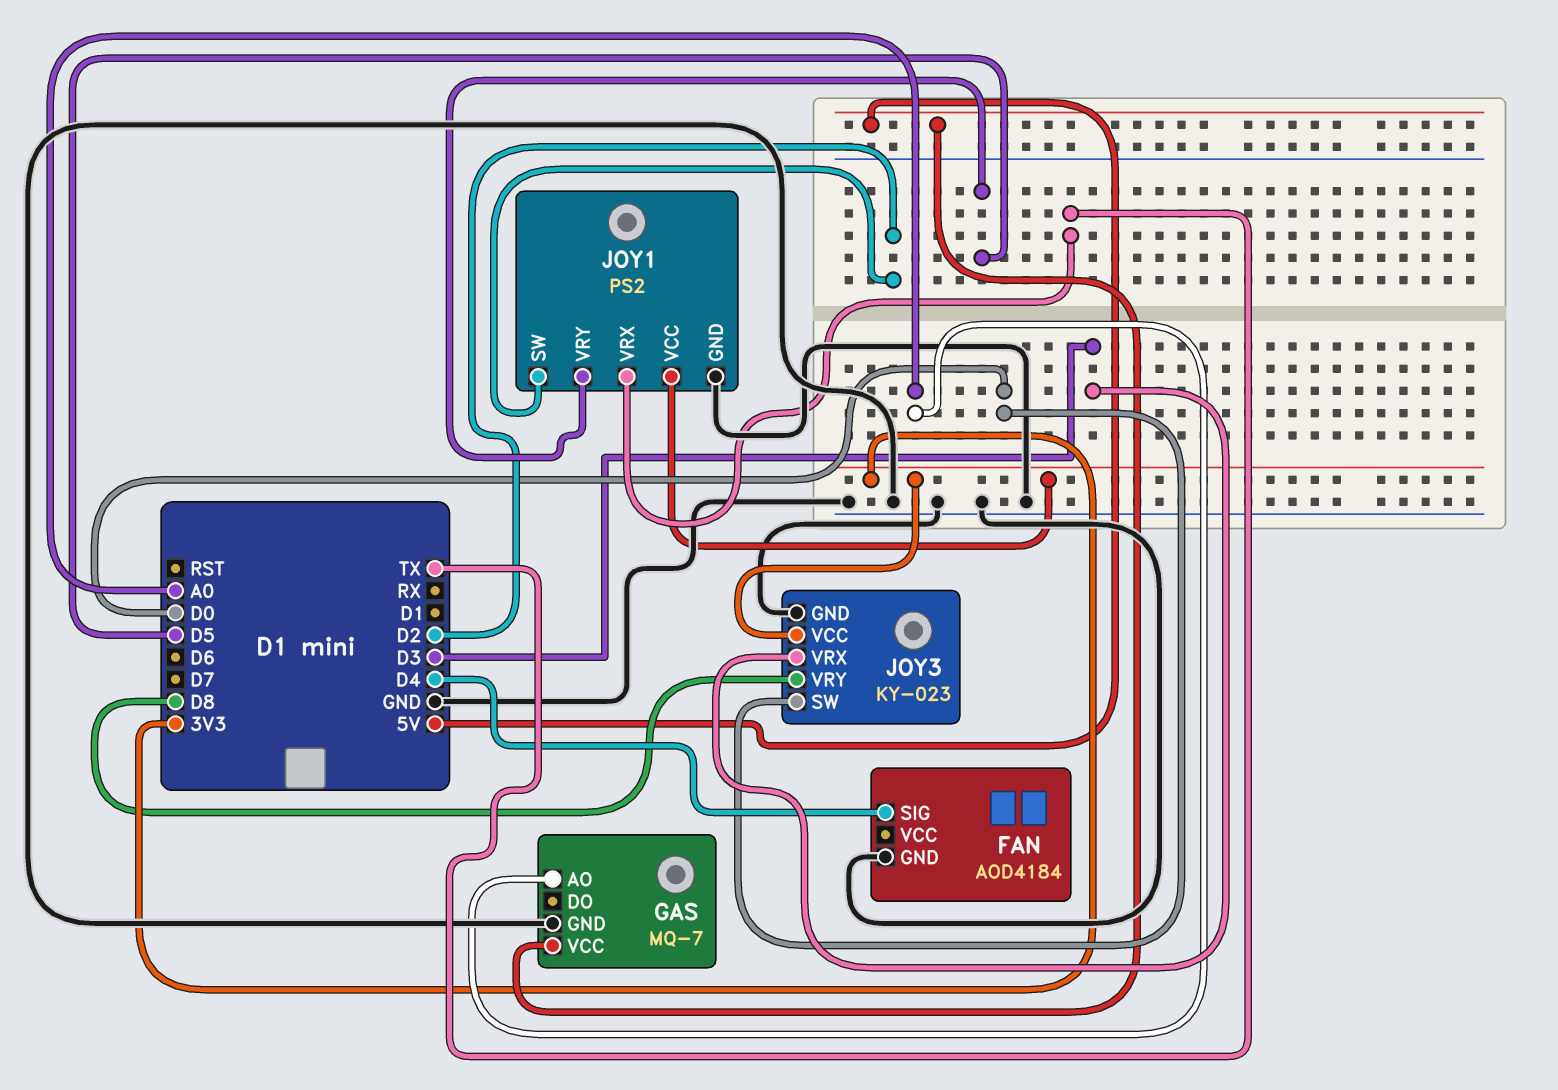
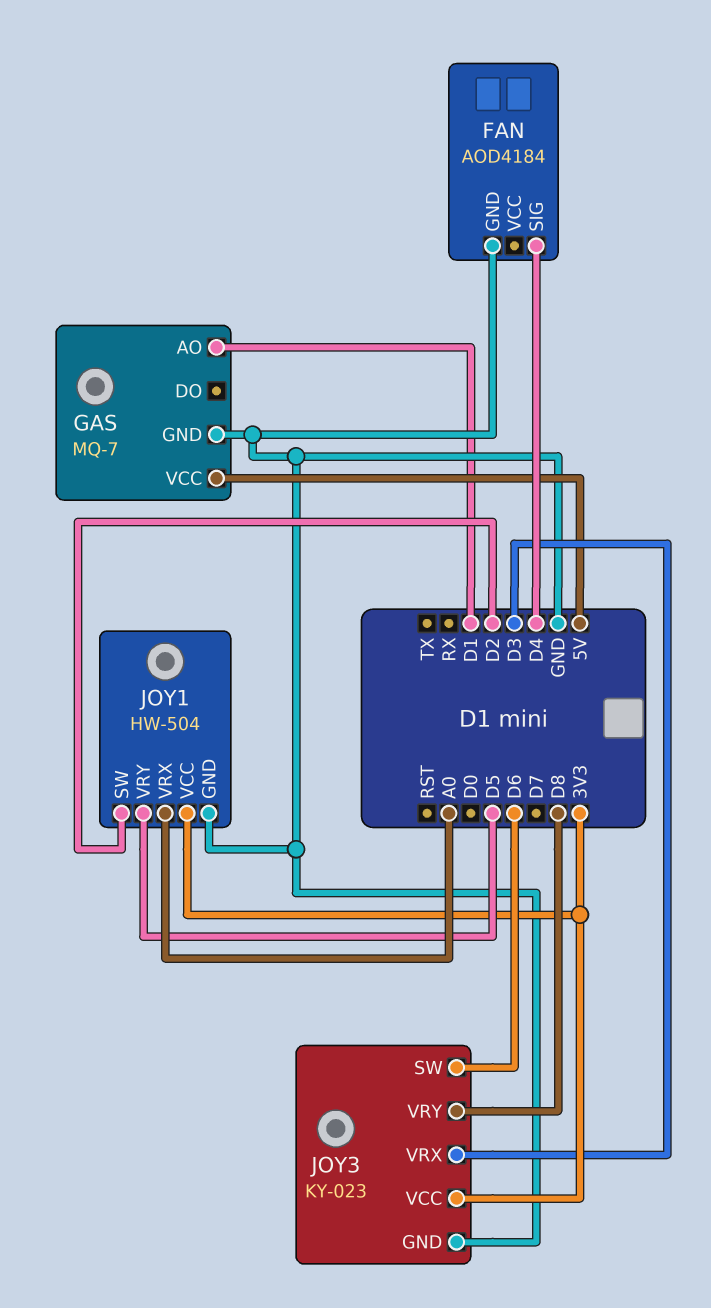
GAS pin AO: A0 -> D1
JOY1: PS2 -> HW-504
JOY1 pin VRX: TX -> A0
JOY3 pin SW: D0 -> D6

